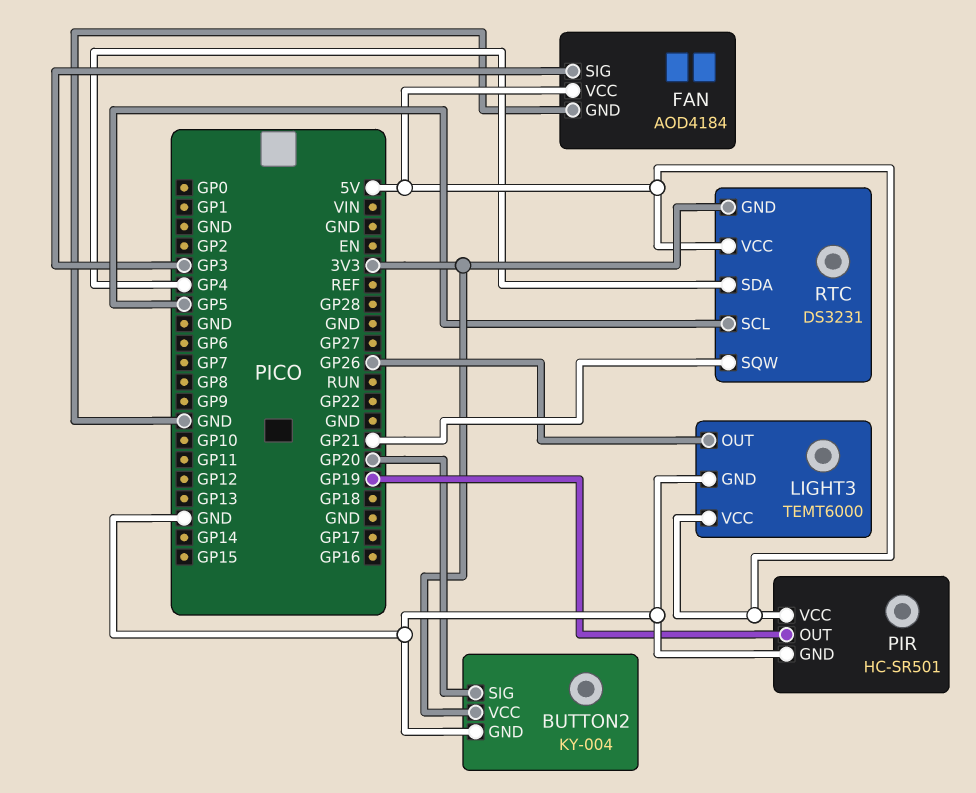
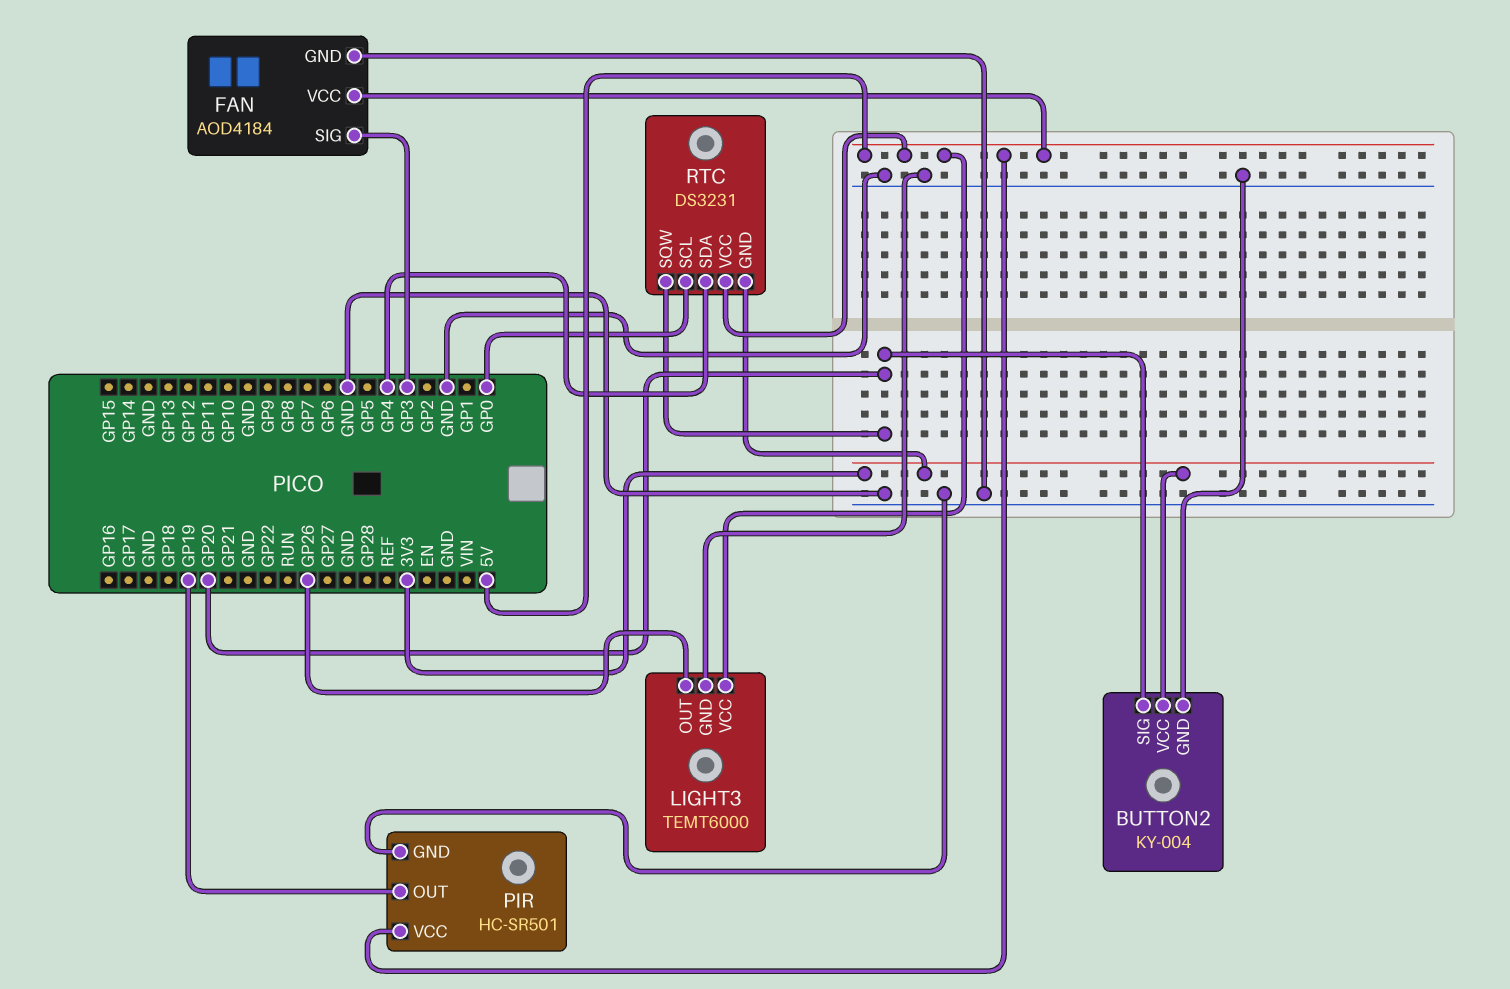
RTC pin SCL: GP5 -> GP0
RTC pin SQW: GP21 -> GP20

